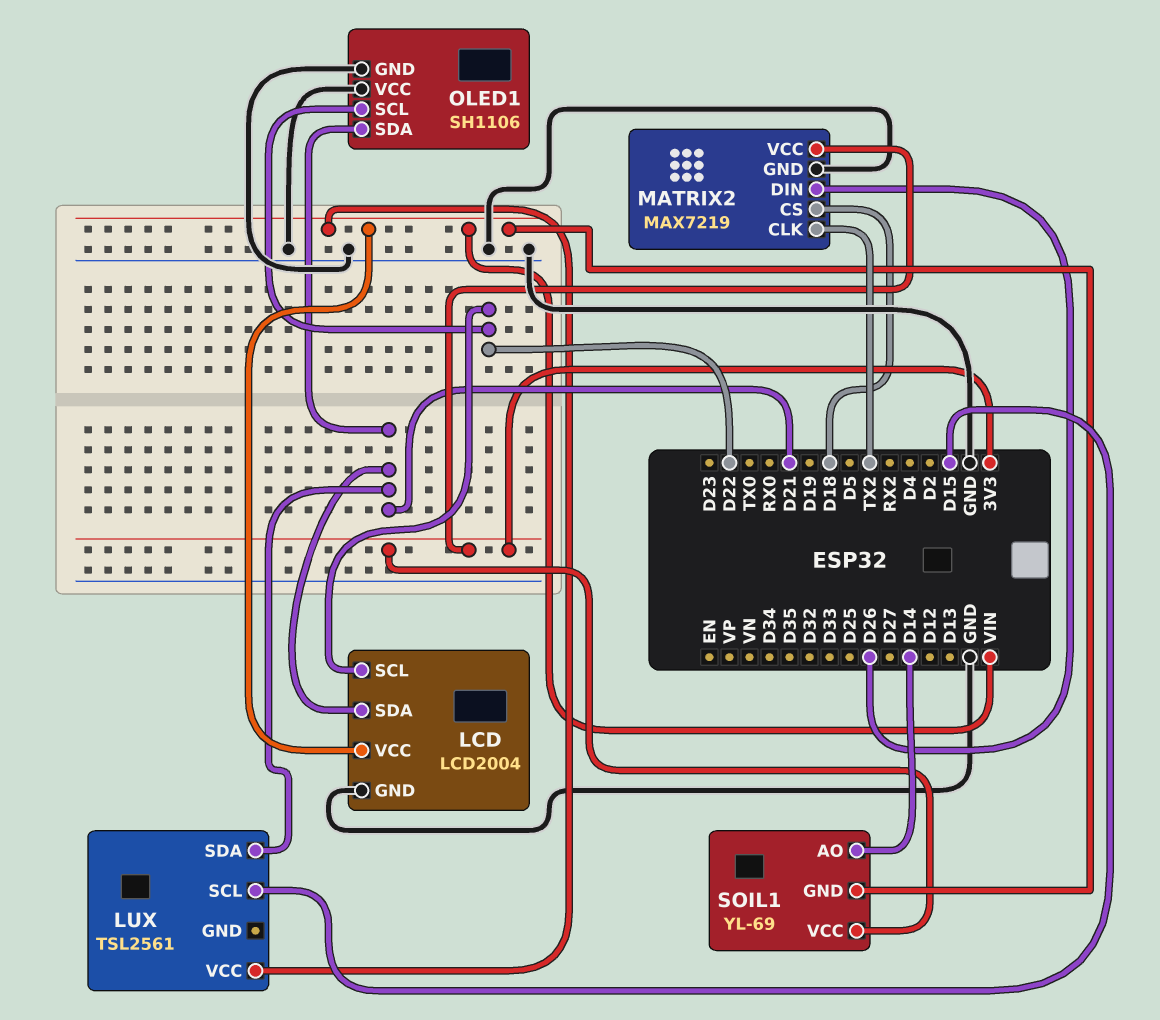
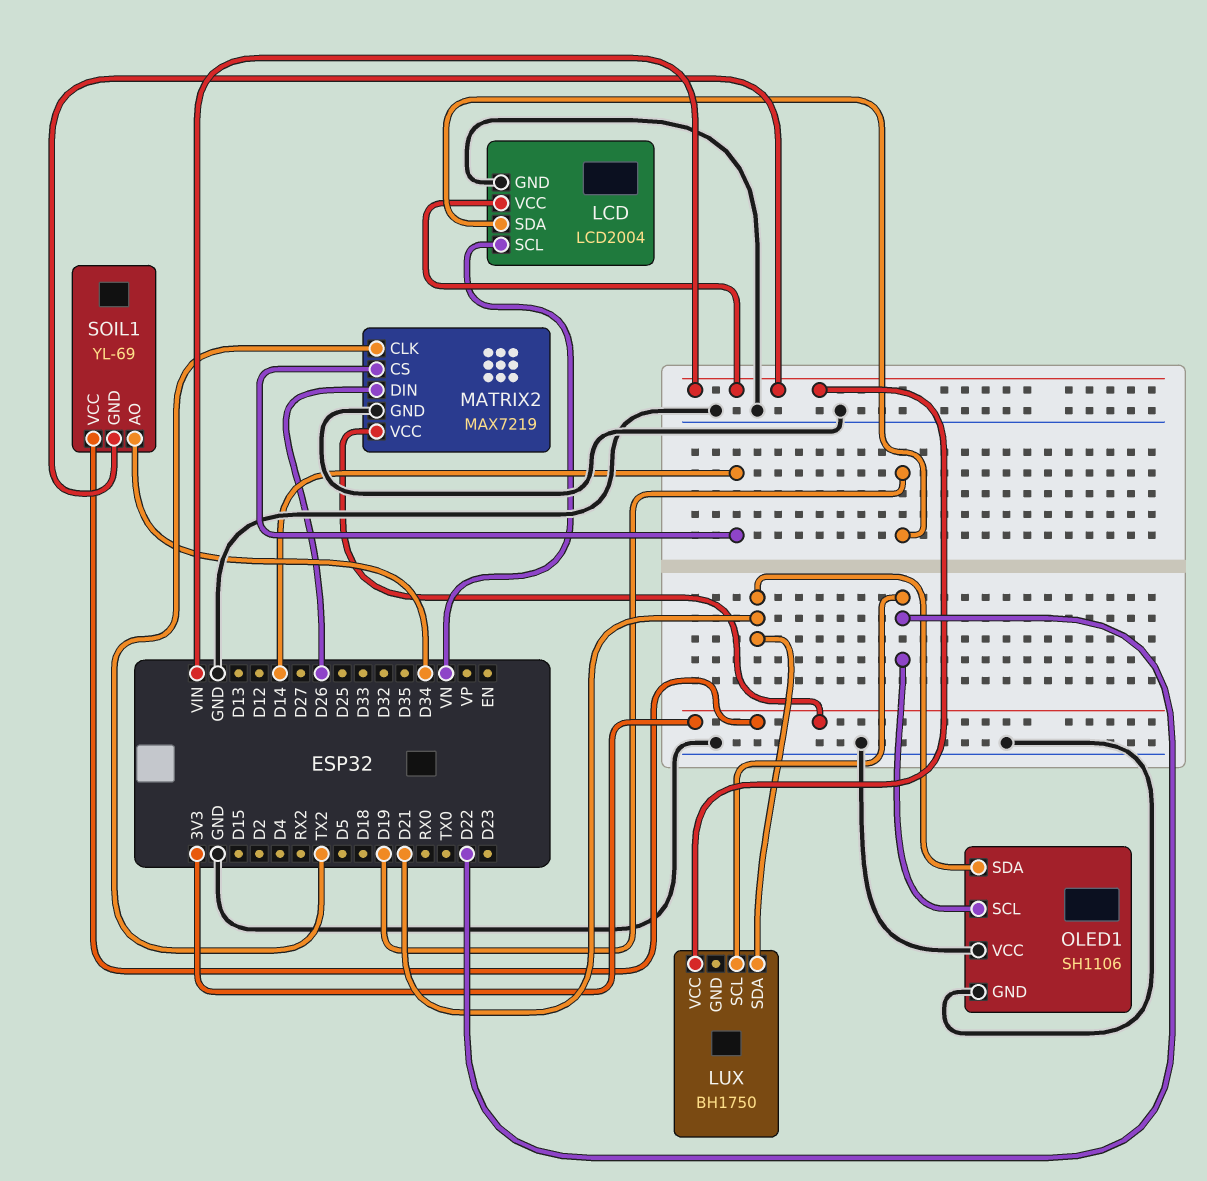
LCD pin SCL: D22 -> VN
LCD pin SDA: D21 -> D19
LUX: TSL2561 -> BH1750
LUX pin SCL: D15 -> D22
MATRIX2 pin CS: D18 -> D14
SOIL1 pin AO: D14 -> D34

